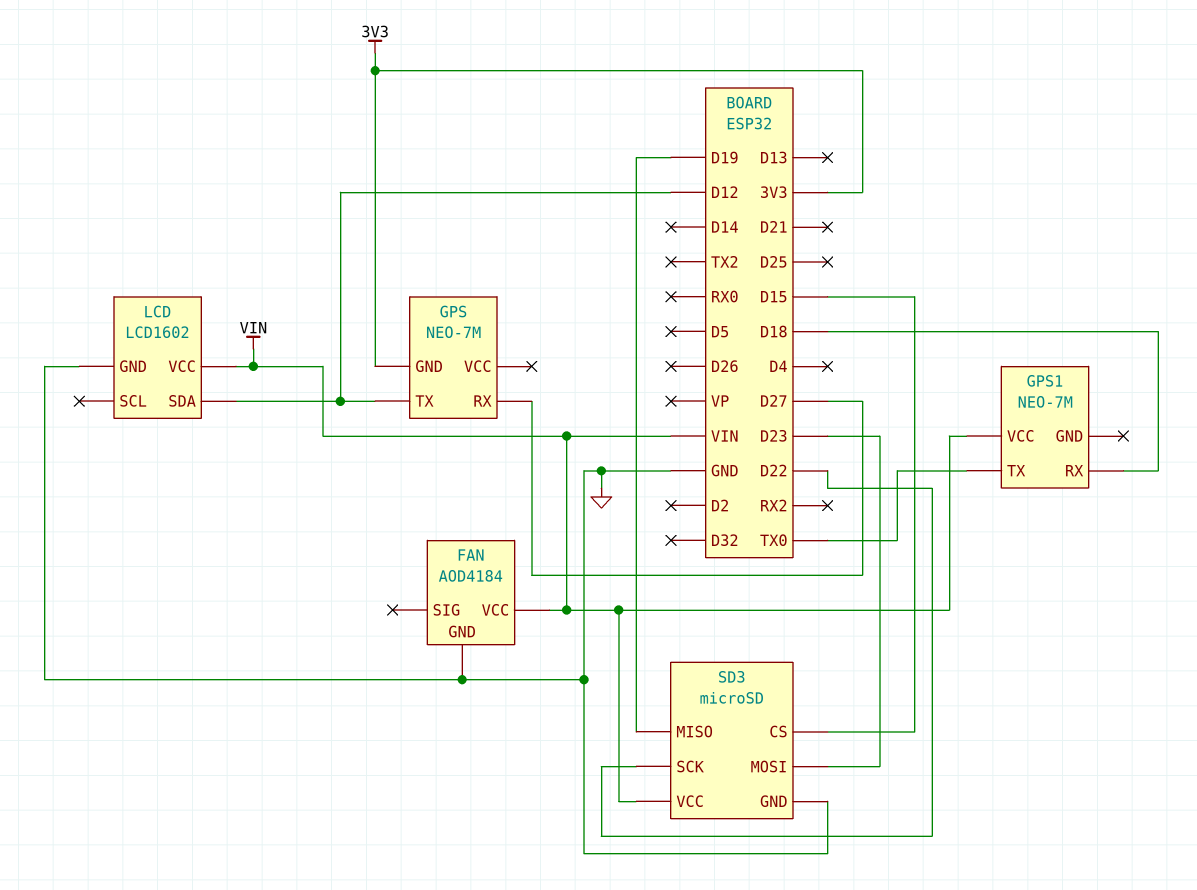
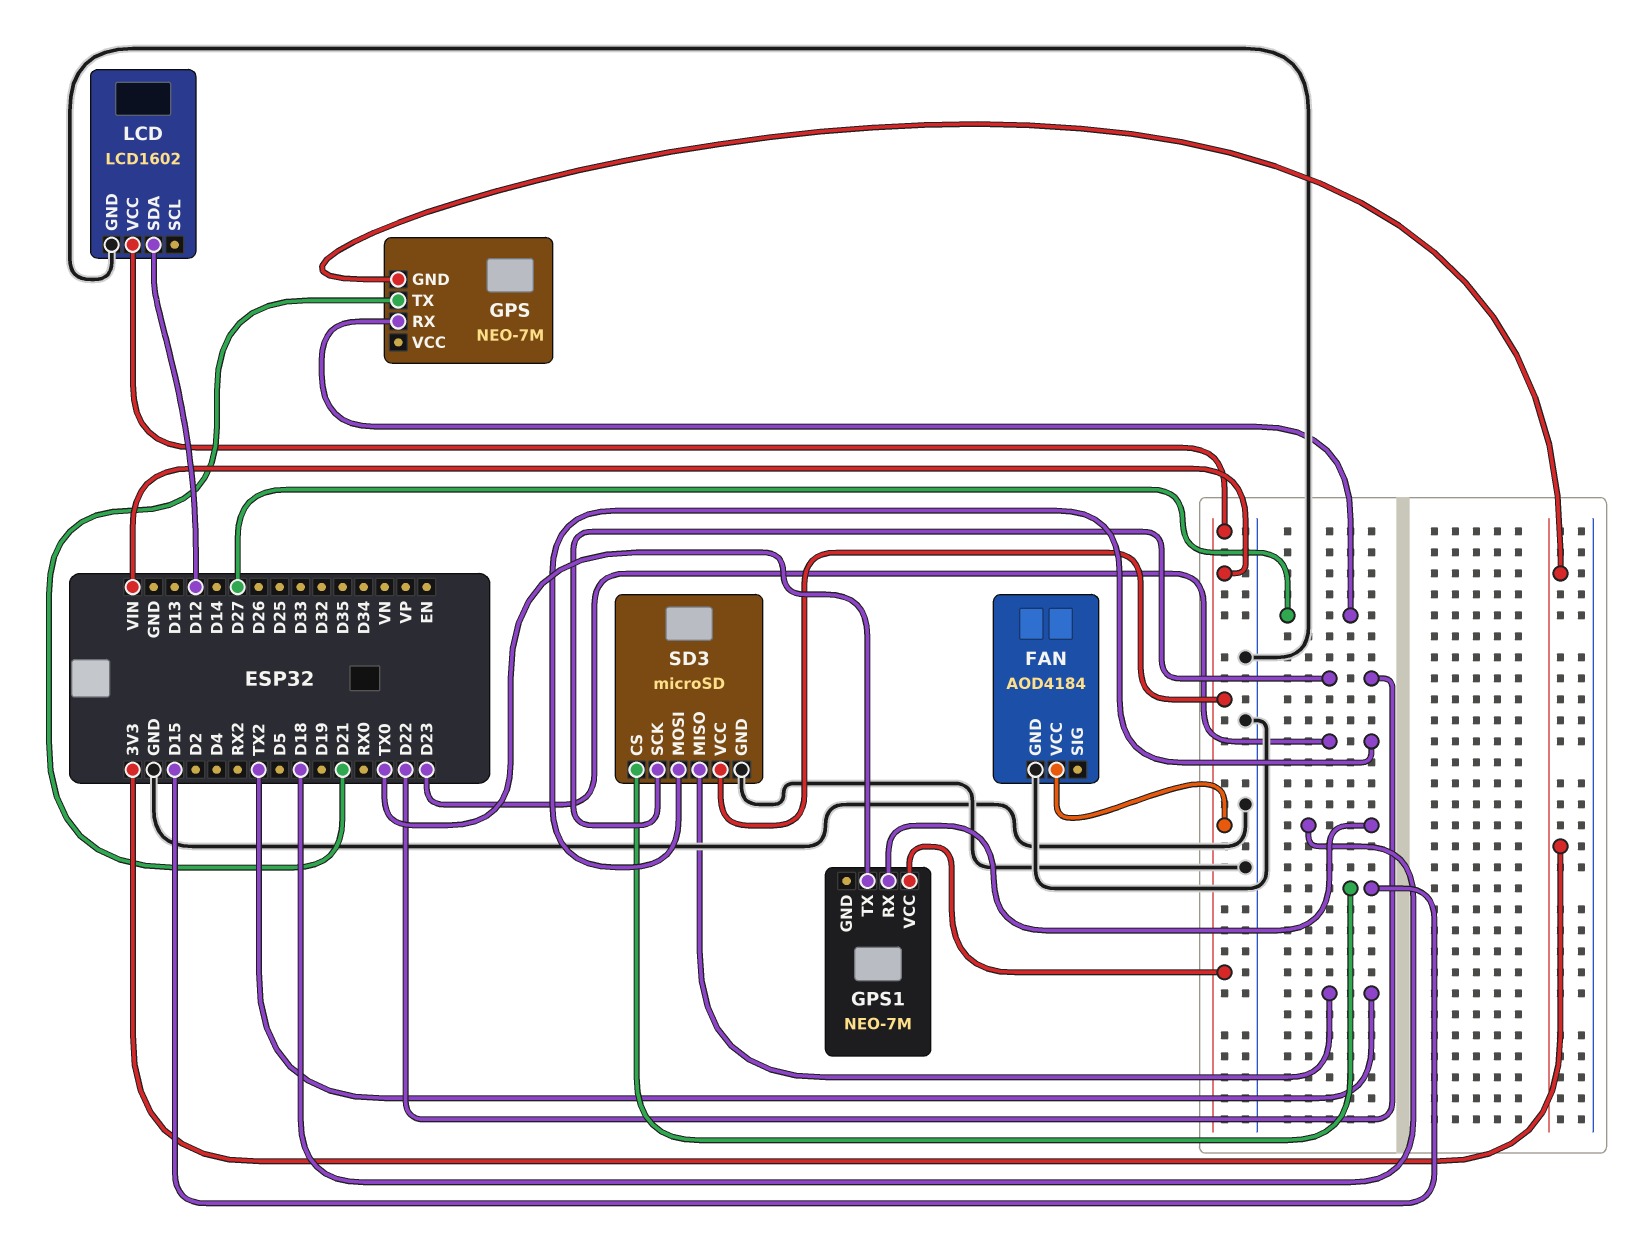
GPS pin TX: D12 -> D21
SD3 pin MISO: D19 -> TX2

